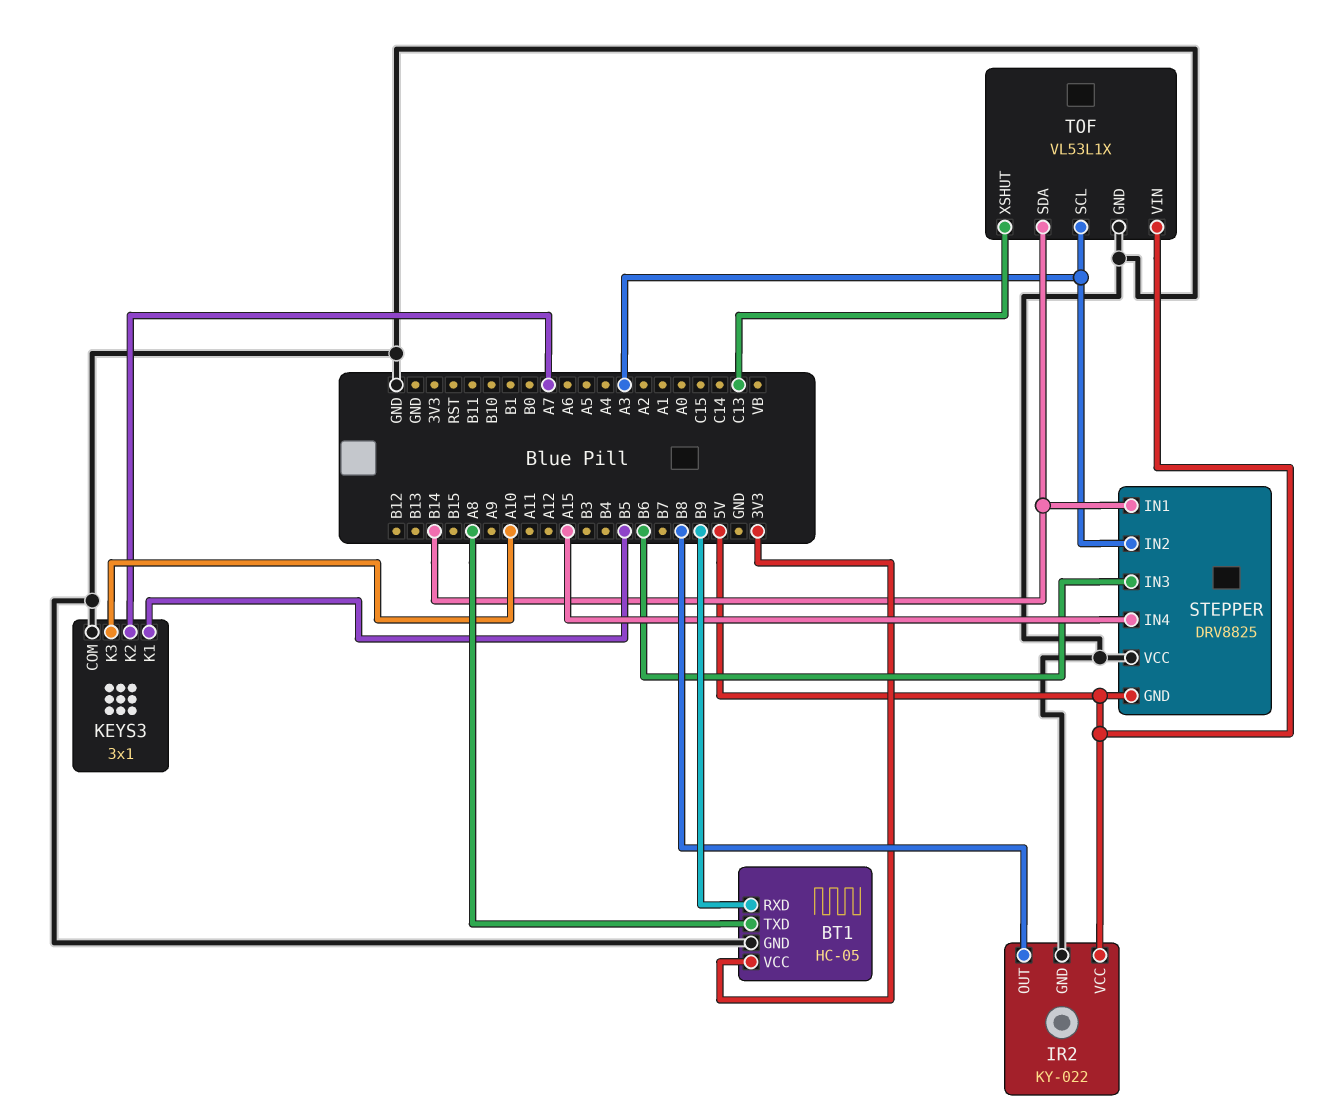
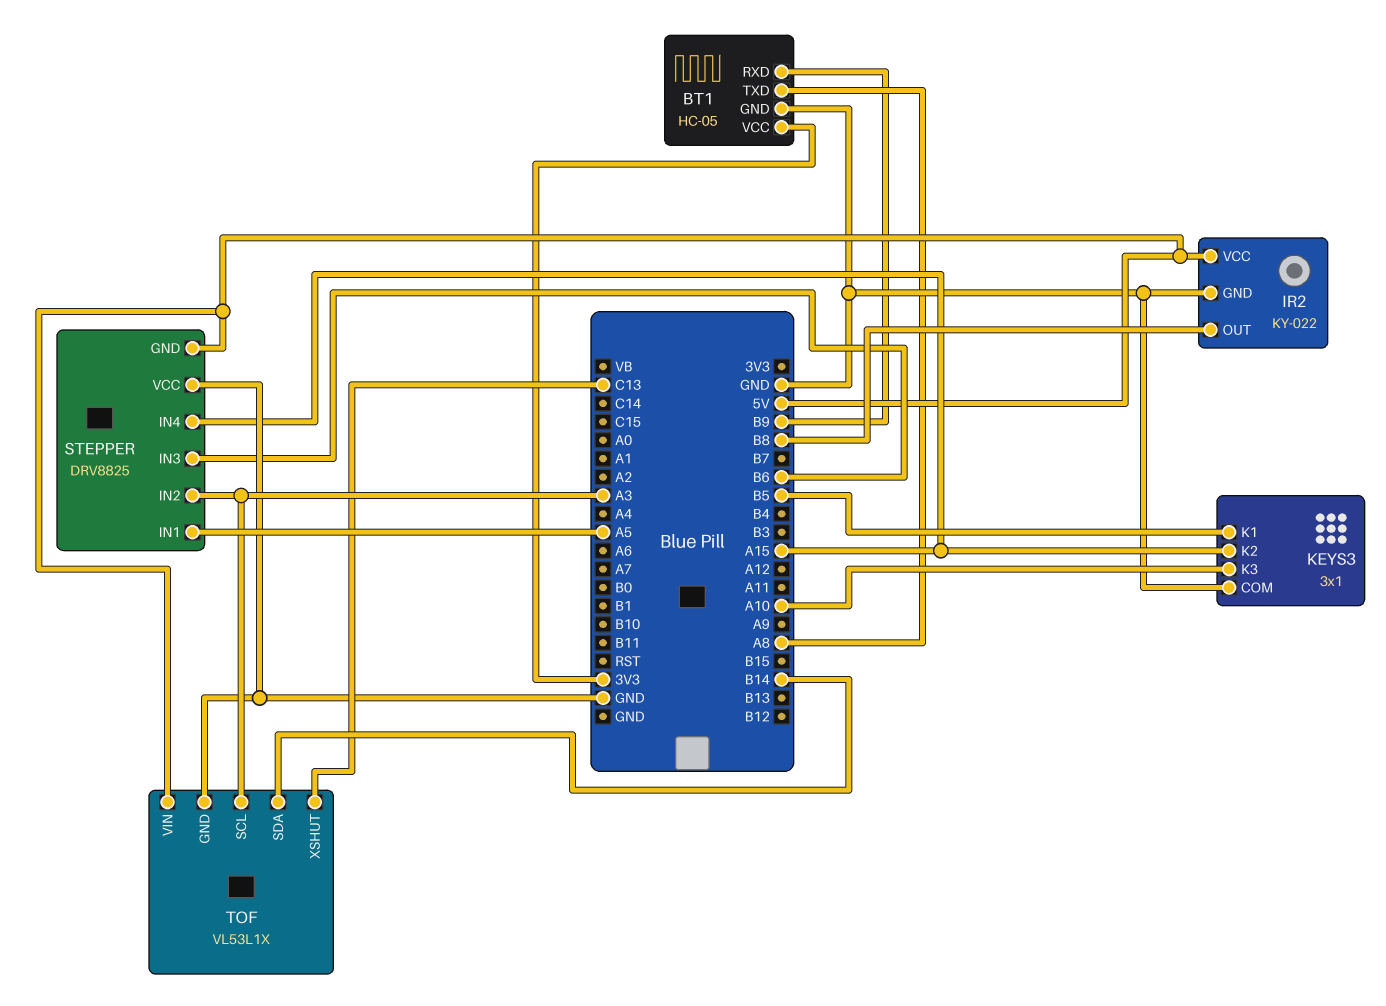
KEYS3 pin K2: A7 -> A15
STEPPER pin IN1: B14 -> A5

